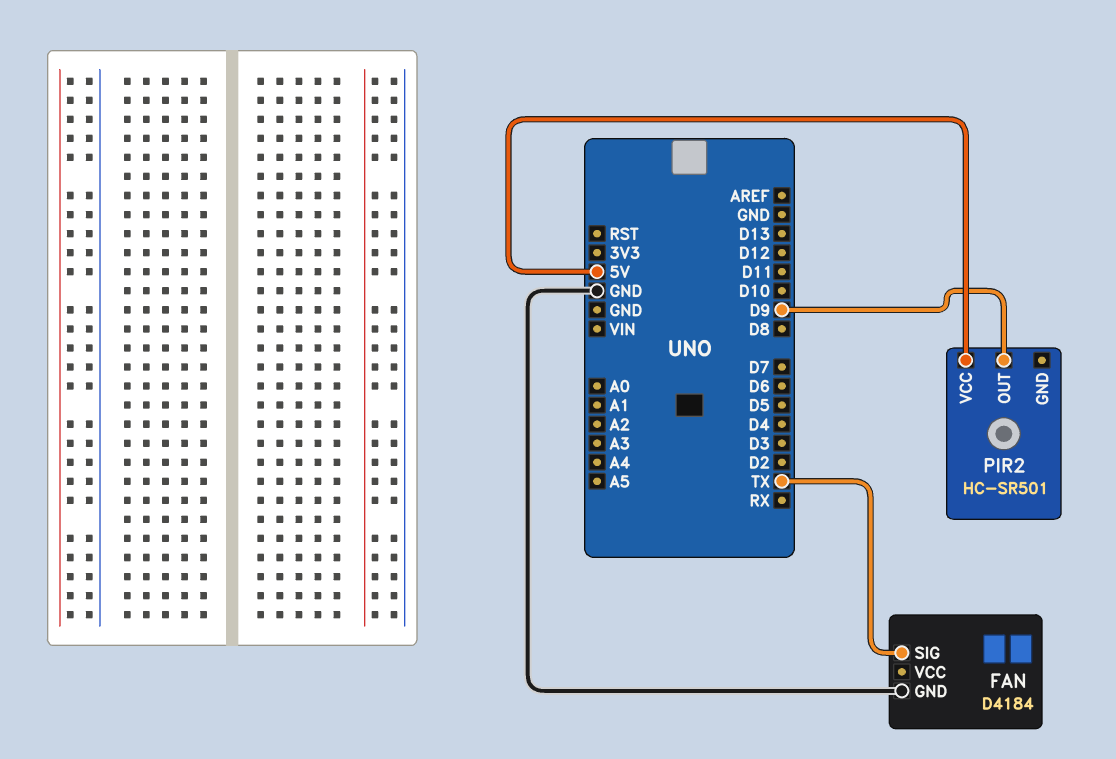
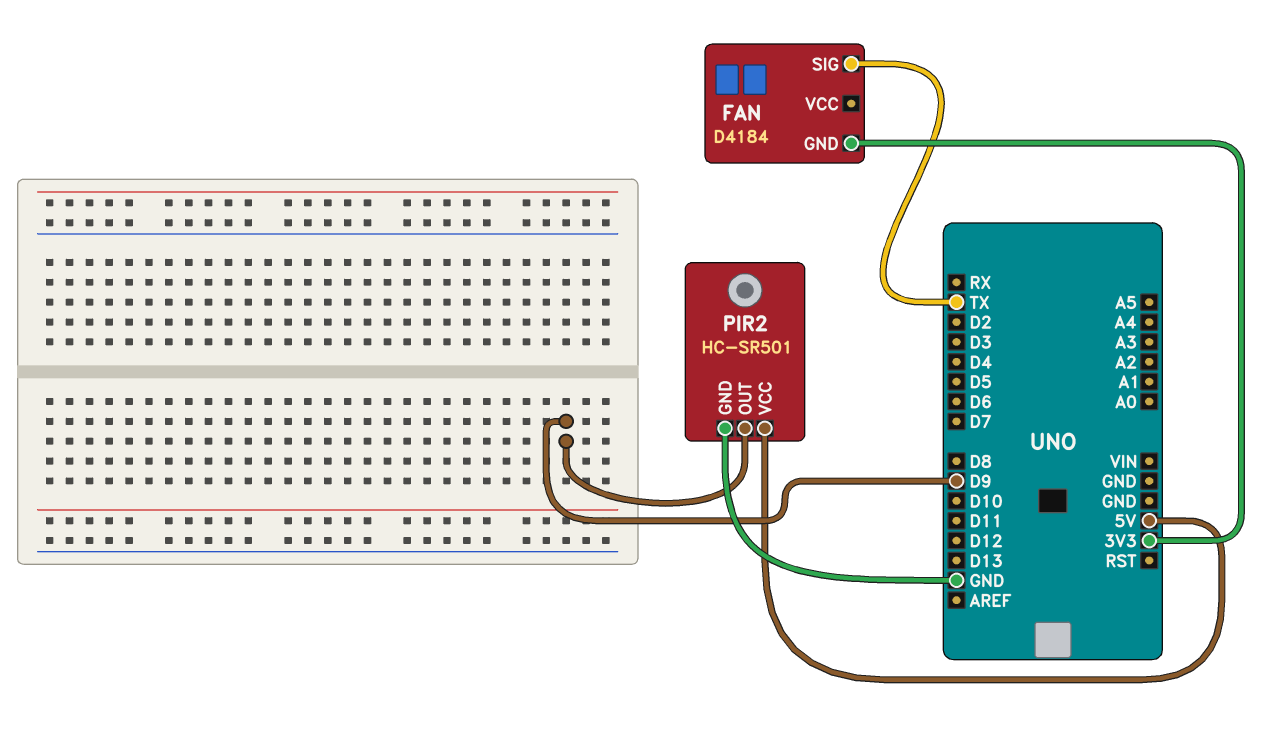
FAN pin GND: GND -> 3V3
PIR2 pin GND: none -> GND

